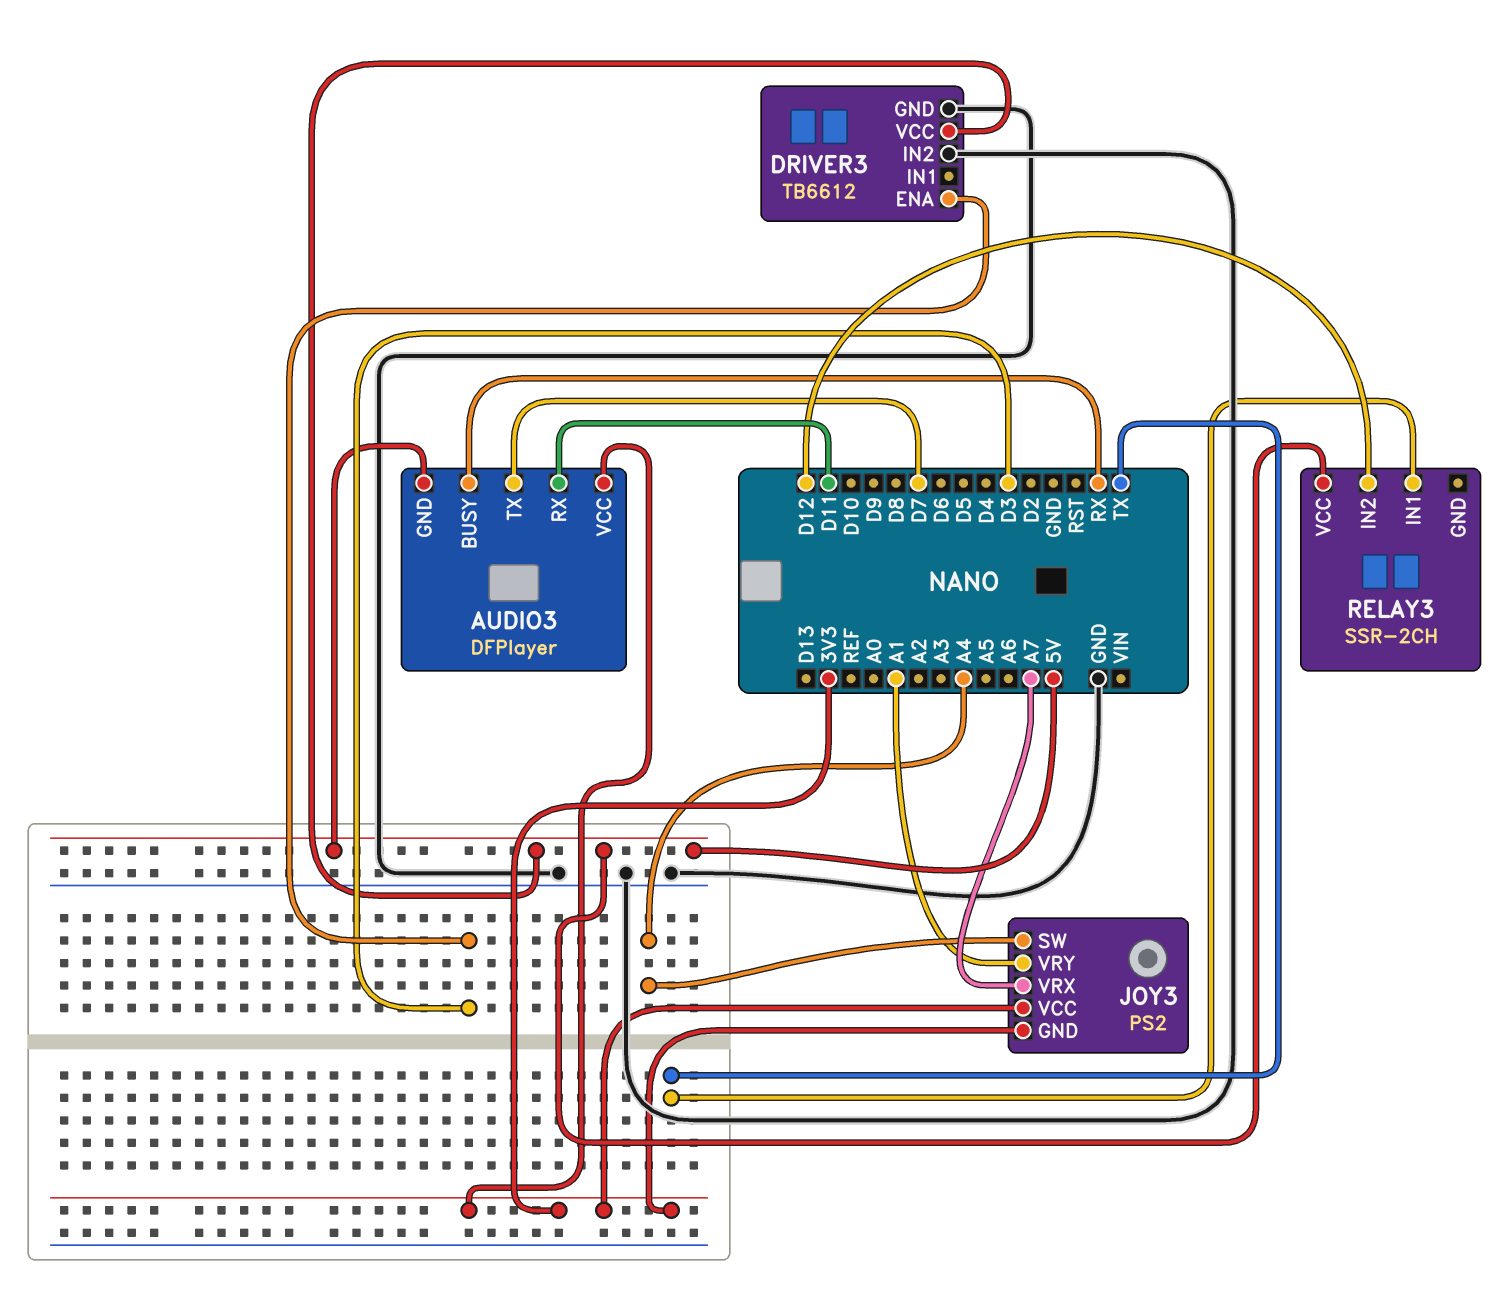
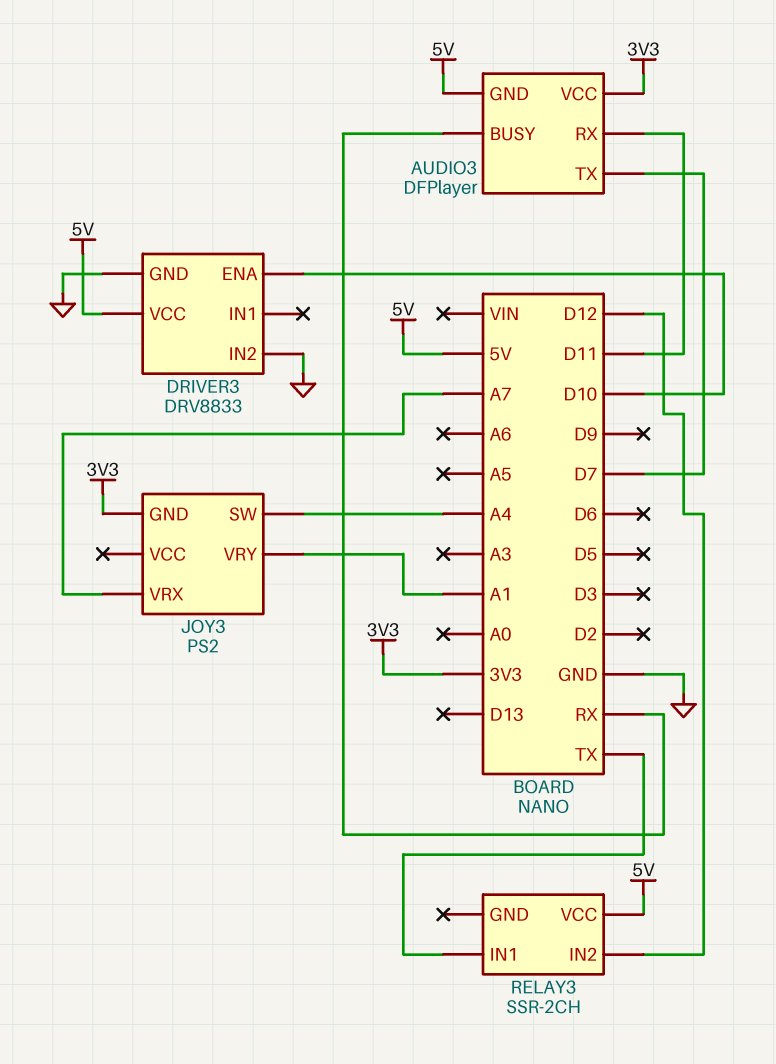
DRIVER3: TB6612 -> DRV8833
DRIVER3 pin ENA: D3 -> D10
JOY3 pin VCC: 3V3 -> none

